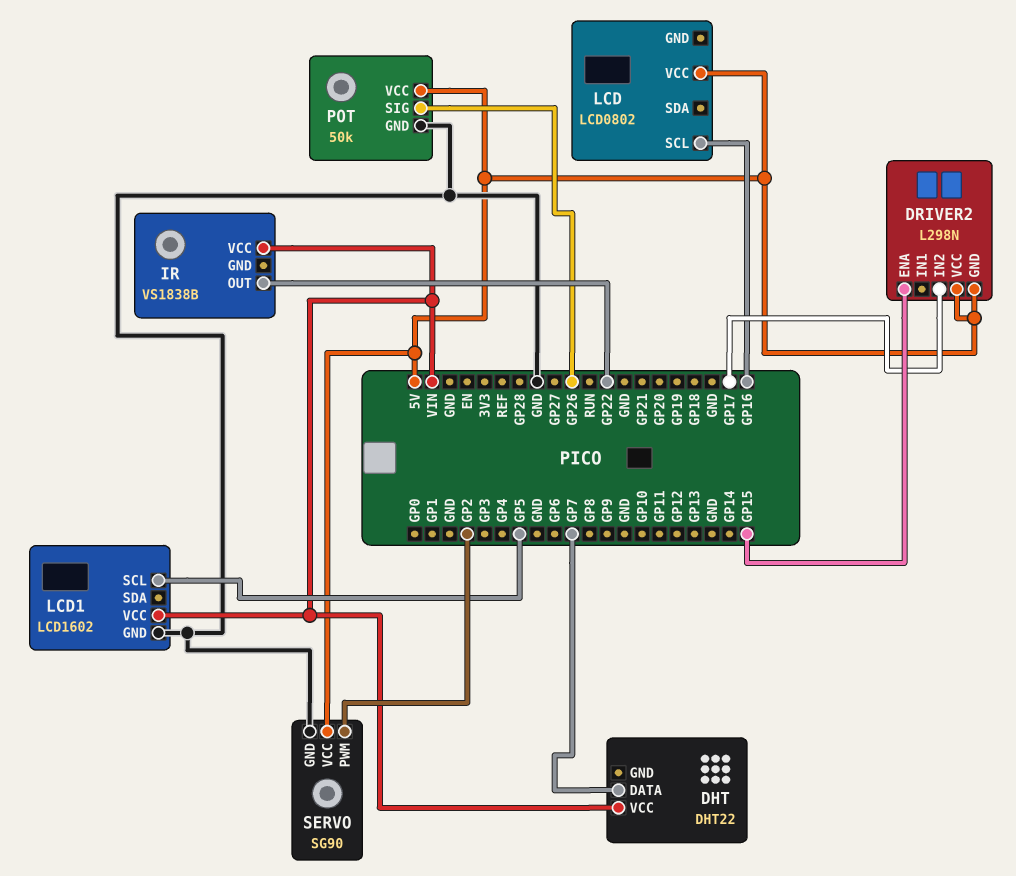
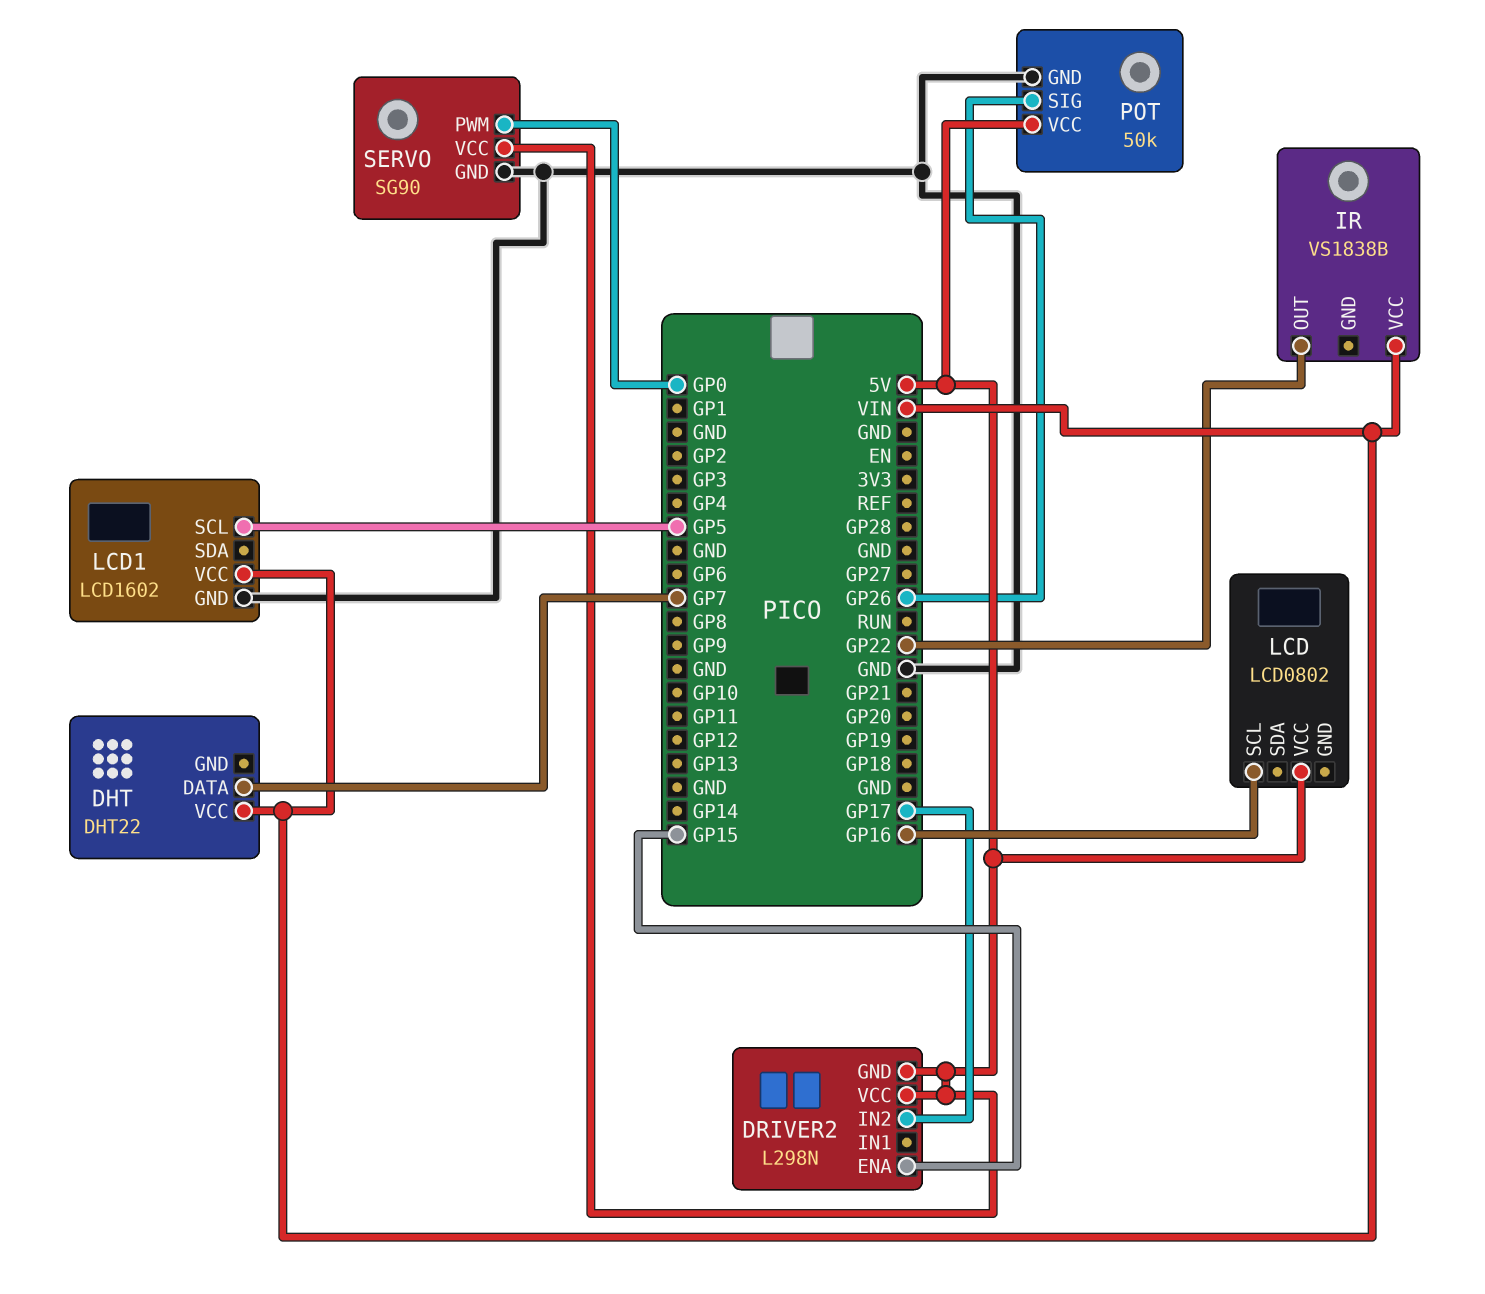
SERVO pin PWM: GP2 -> GP0

